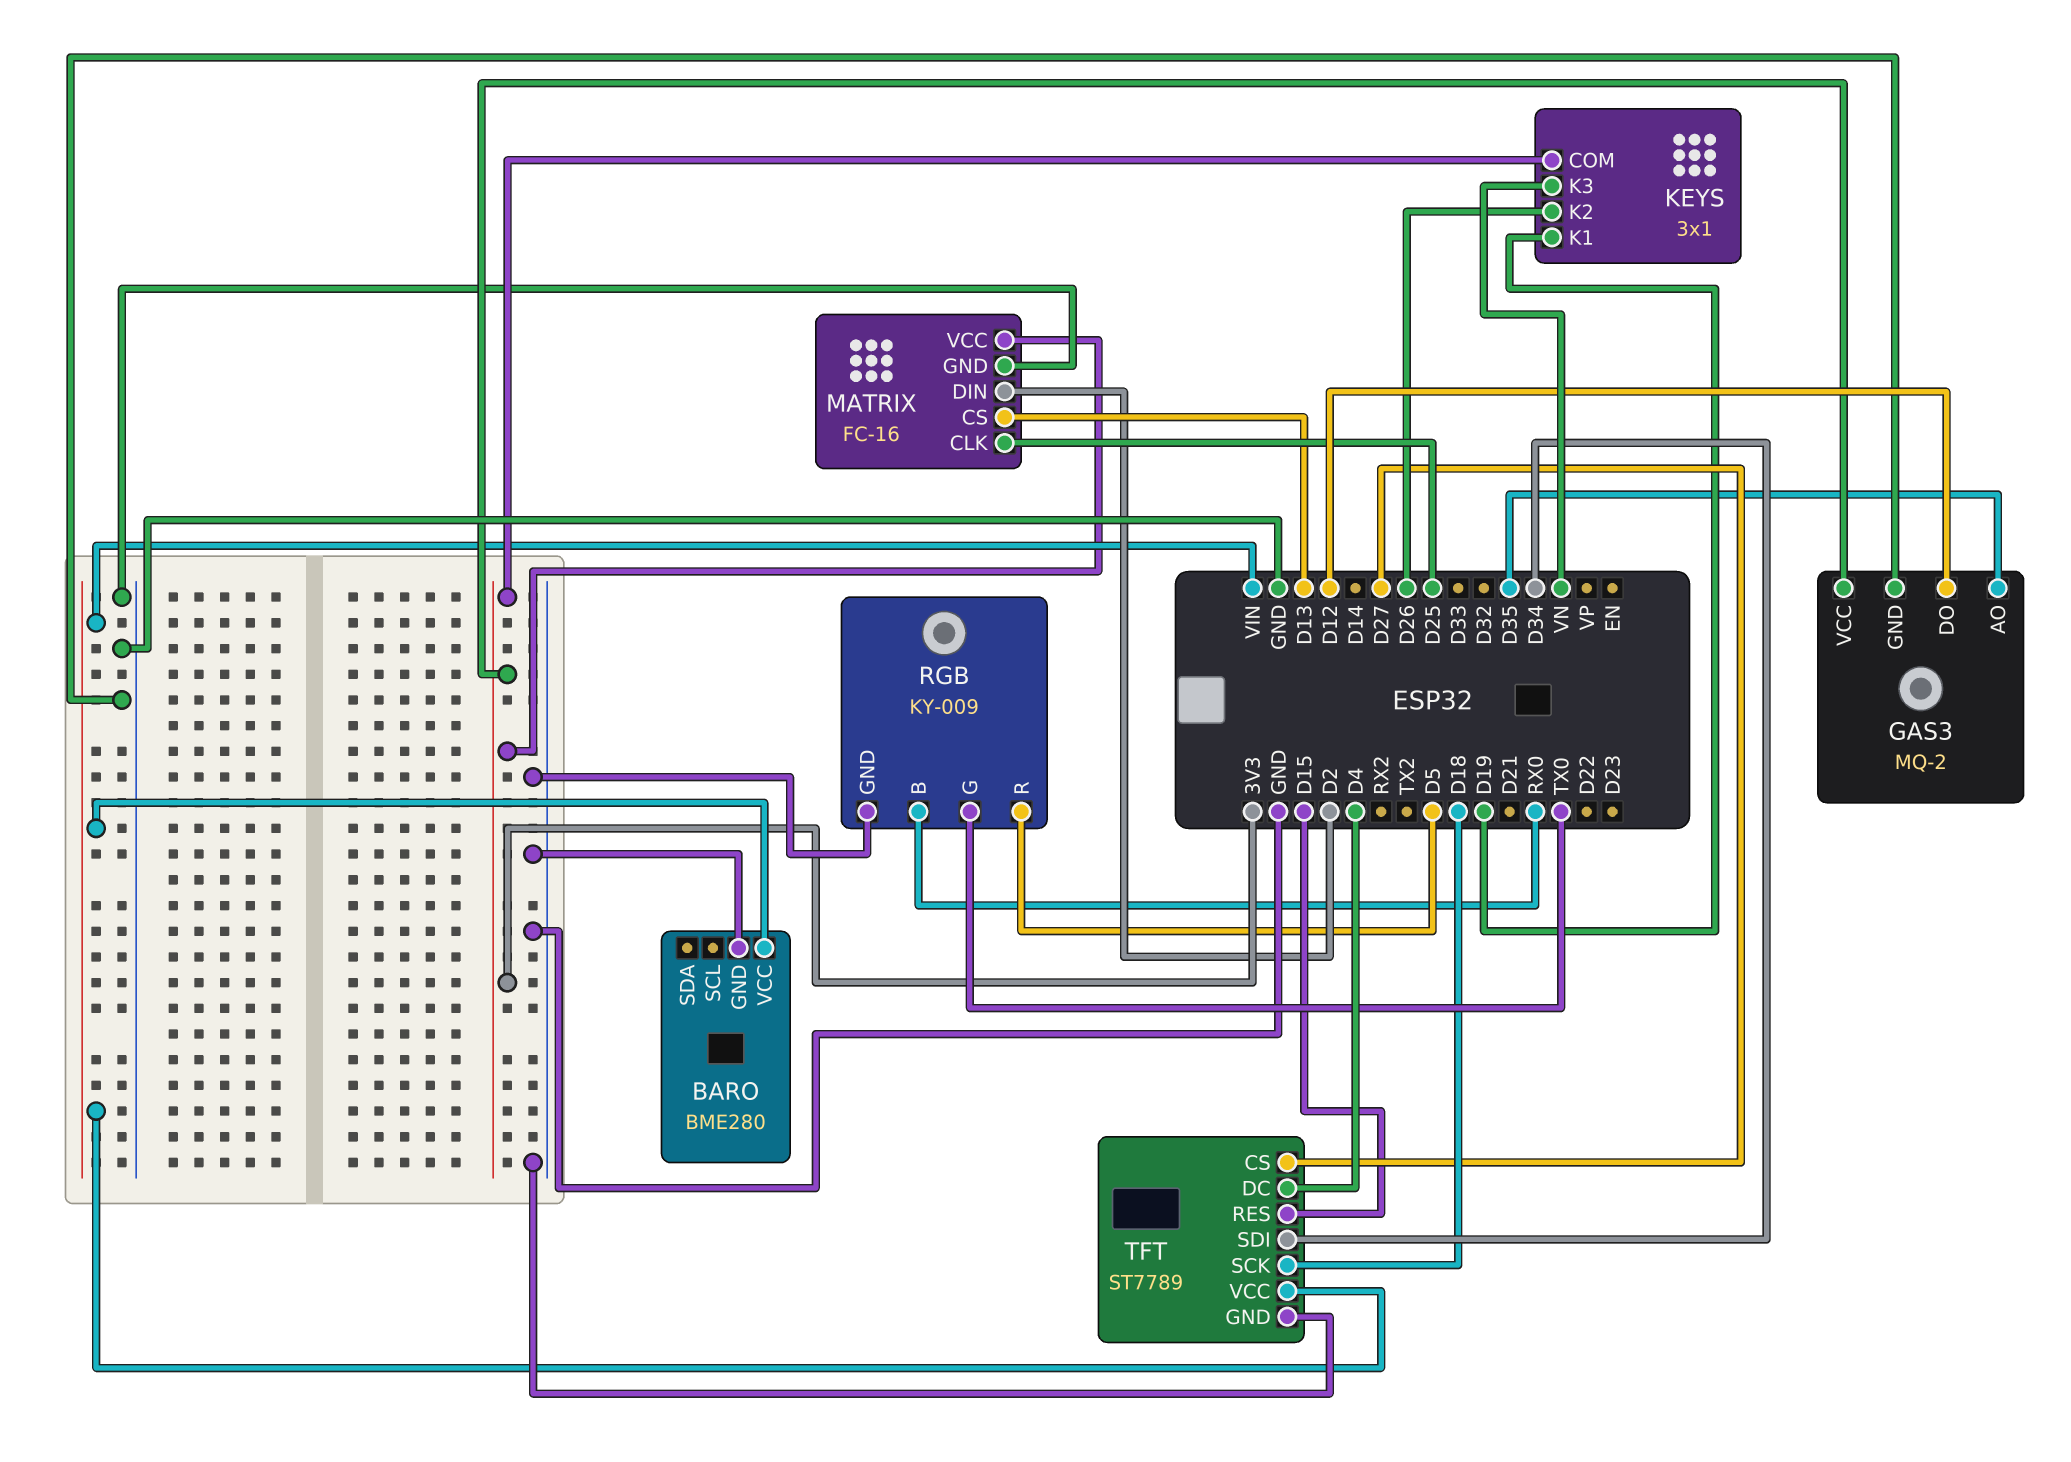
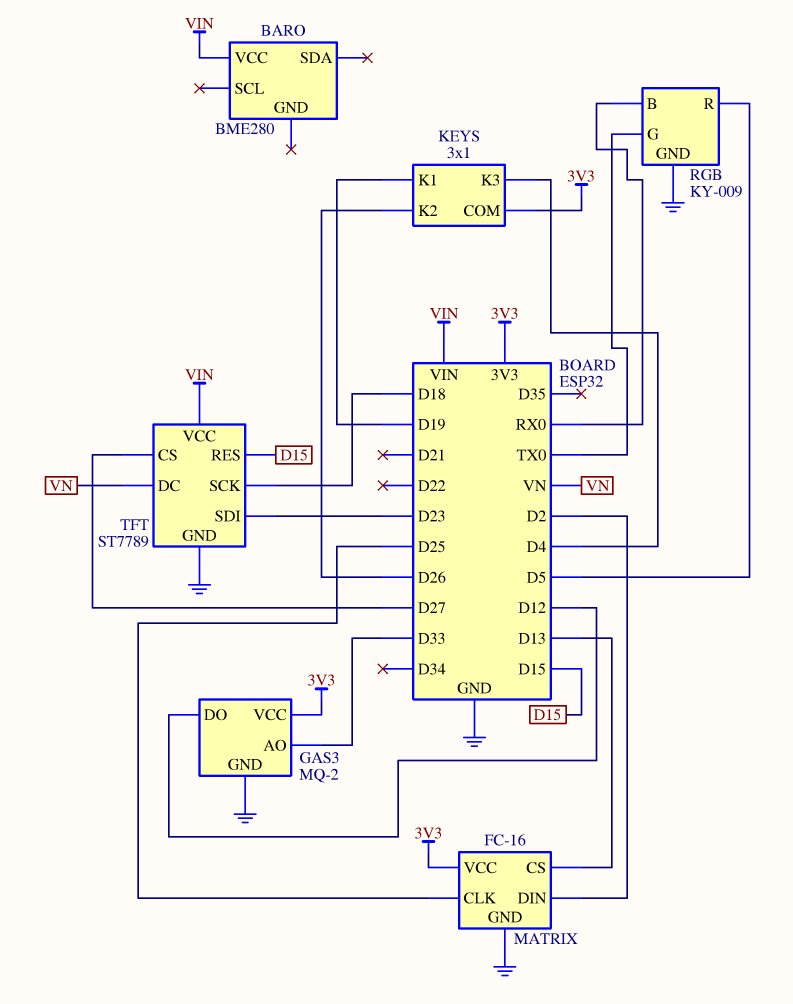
BARO pin GND: GND -> none
GAS3 pin AO: D35 -> D33
KEYS pin K3: VN -> D4
TFT pin DC: D4 -> VN
TFT pin SDI: D34 -> D23

